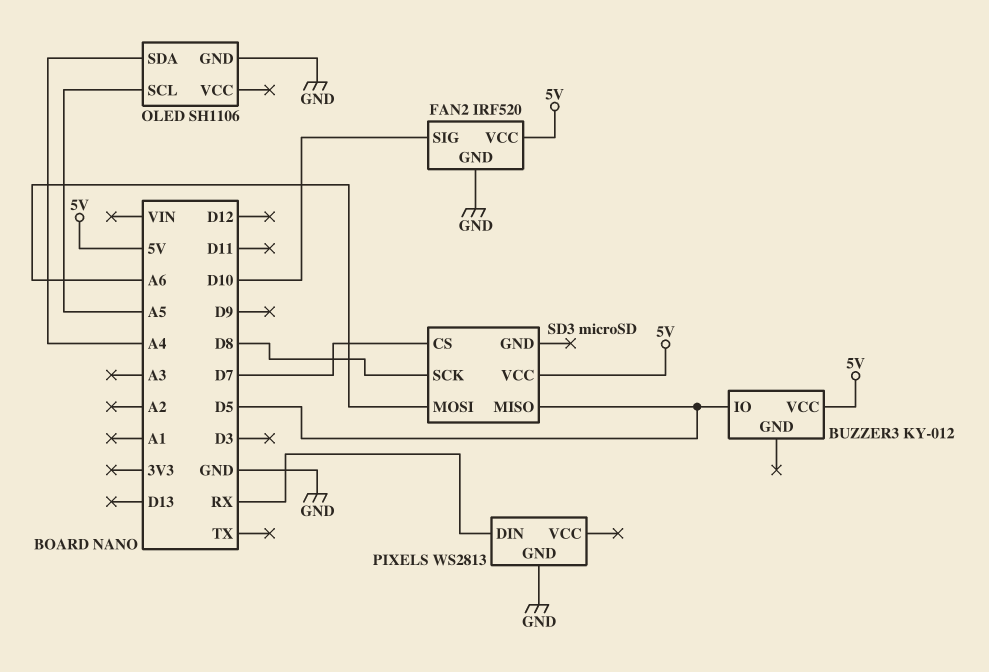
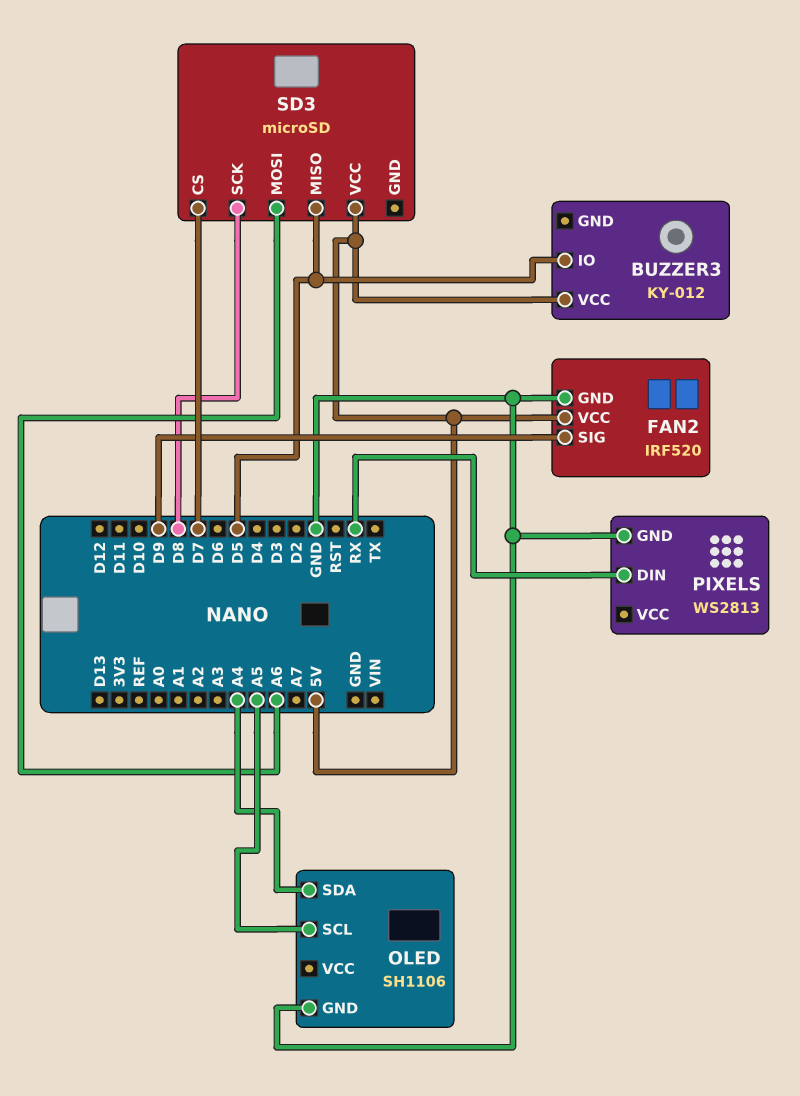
FAN2 pin SIG: D10 -> D9

